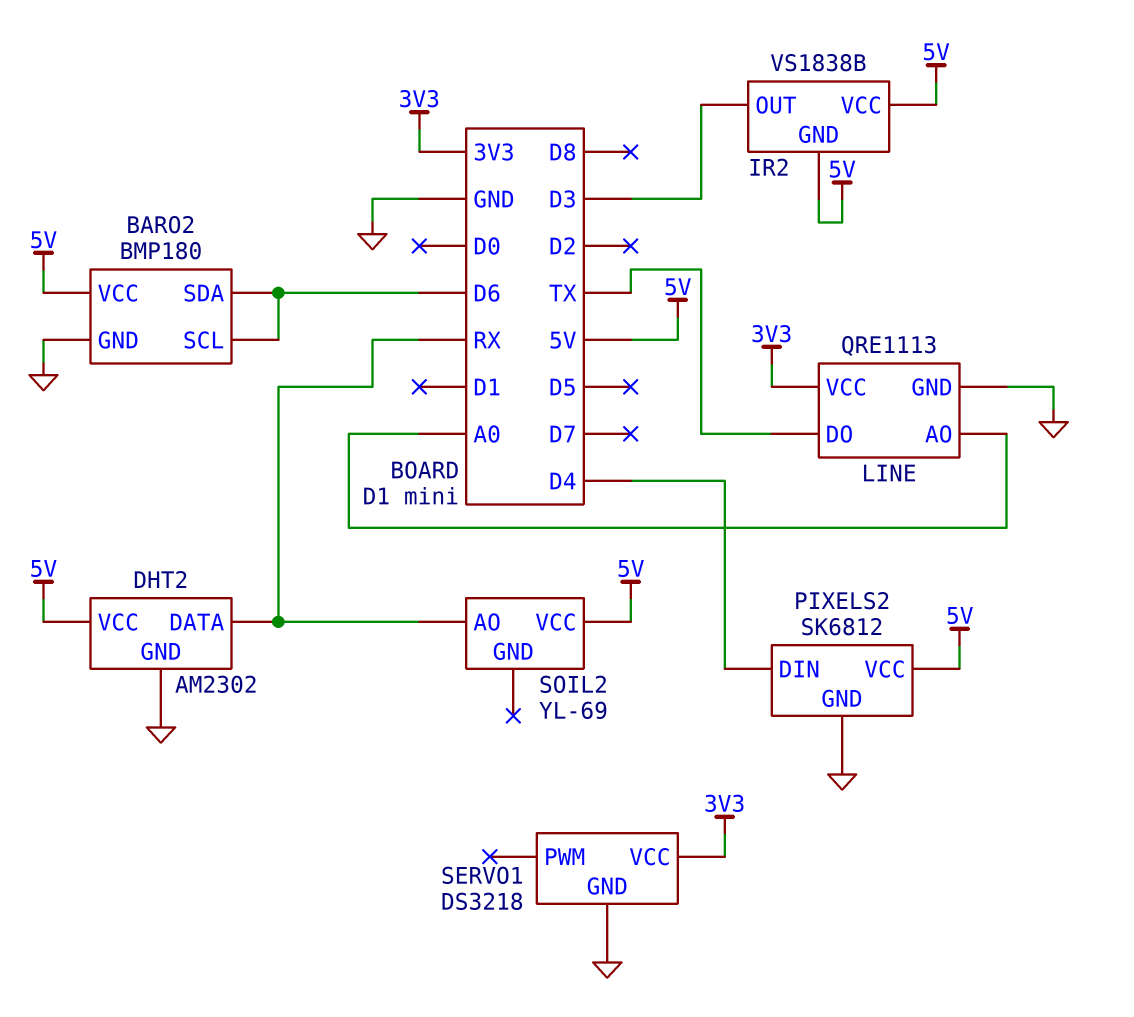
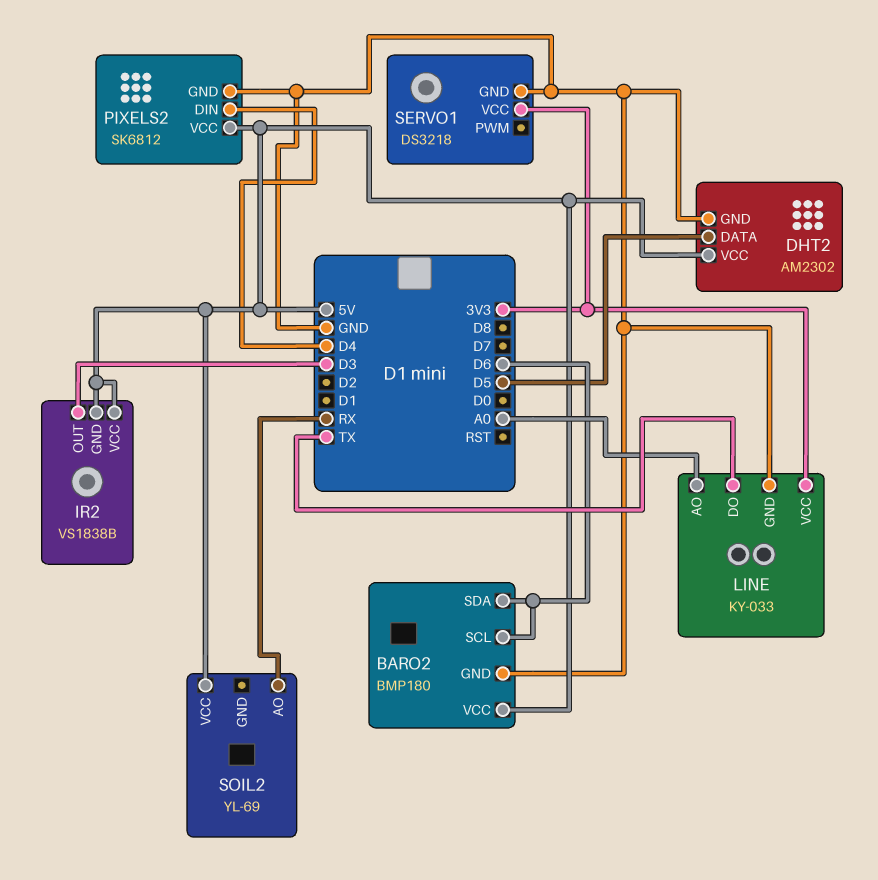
DHT2 pin DATA: RX -> D5
LINE: QRE1113 -> KY-033

